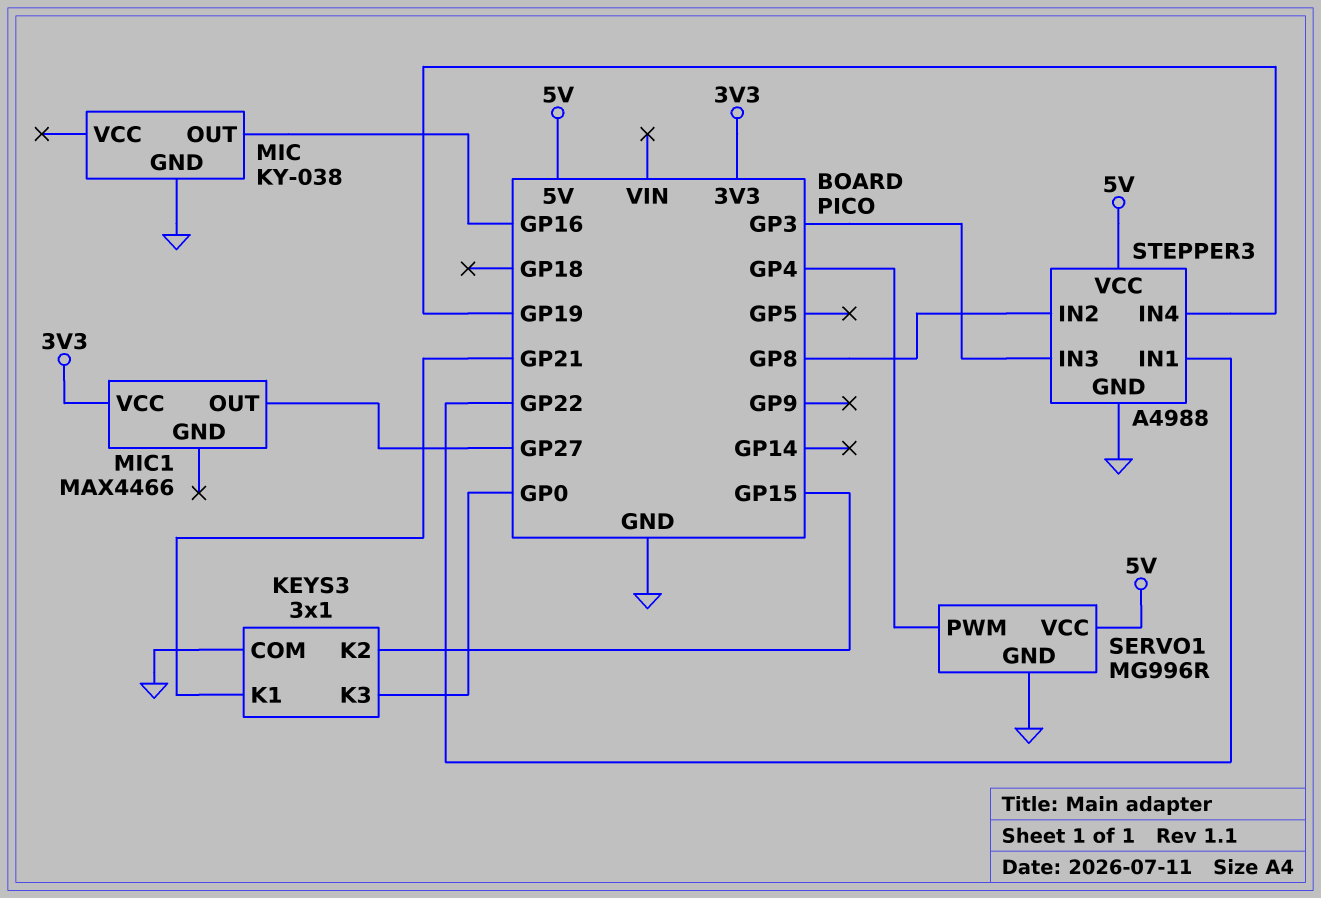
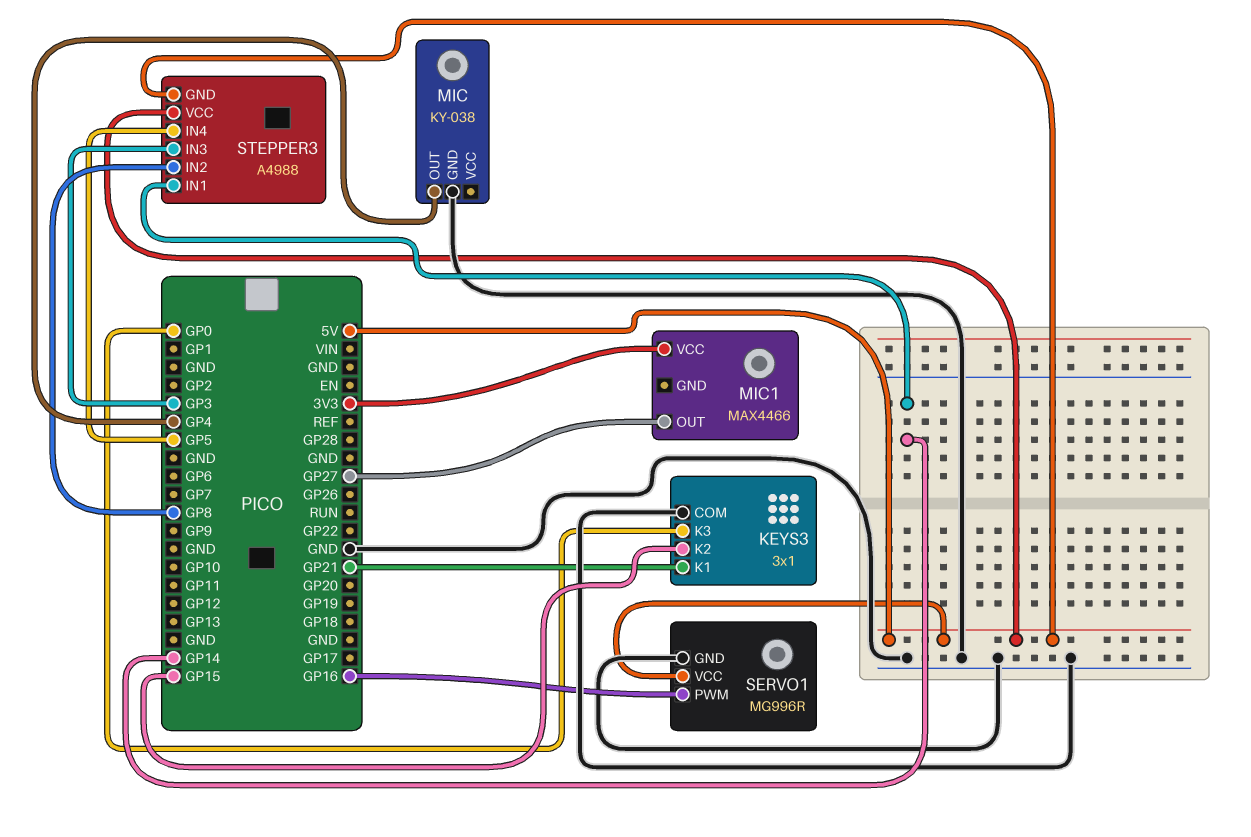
MIC pin OUT: GP16 -> GP4
SERVO1 pin PWM: GP4 -> GP16
STEPPER3 pin GND: GND -> 5V
STEPPER3 pin IN1: GP22 -> GP14
STEPPER3 pin IN4: GP19 -> GP5

